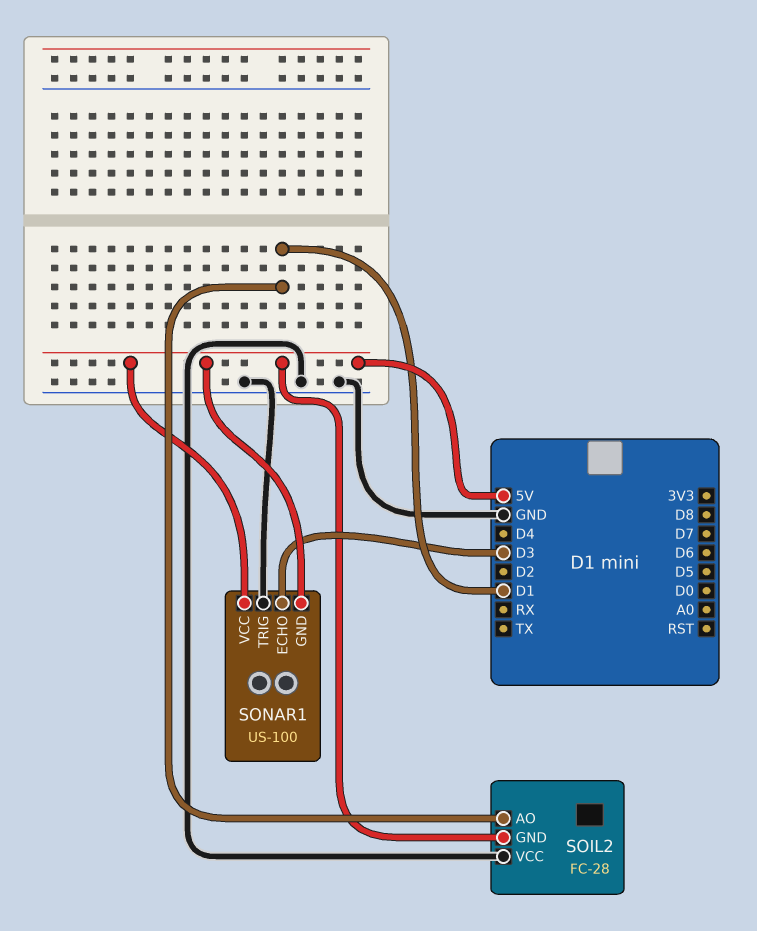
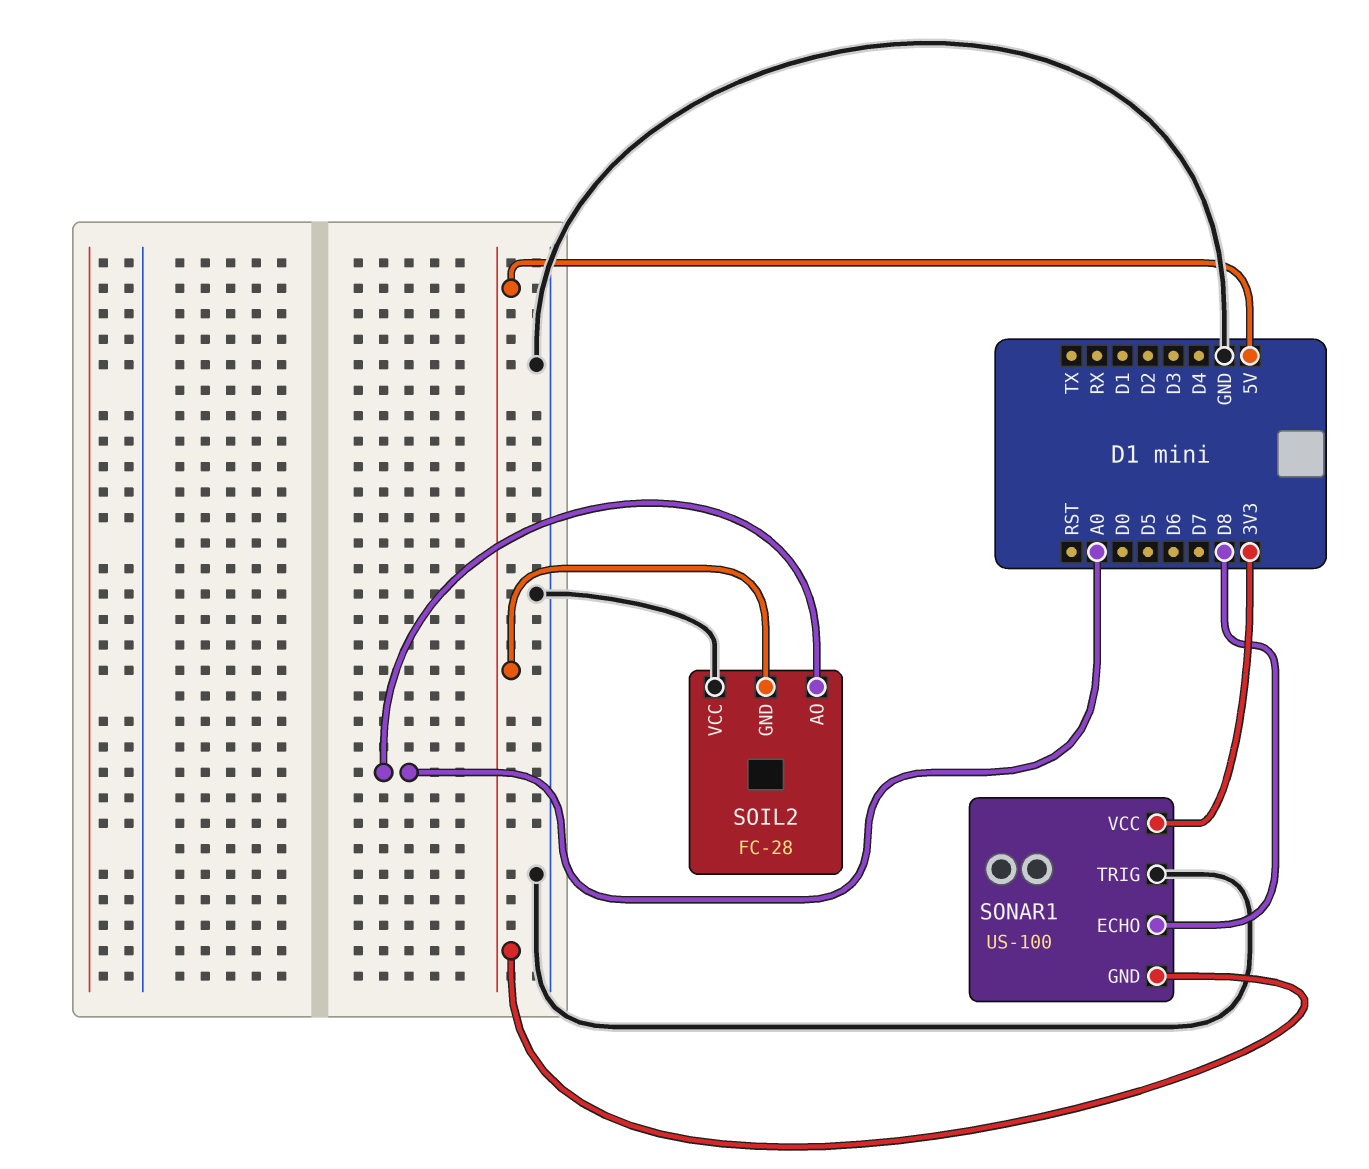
SOIL2 pin AO: D1 -> A0
SONAR1 pin ECHO: D3 -> D8
SONAR1 pin VCC: 5V -> 3V3

